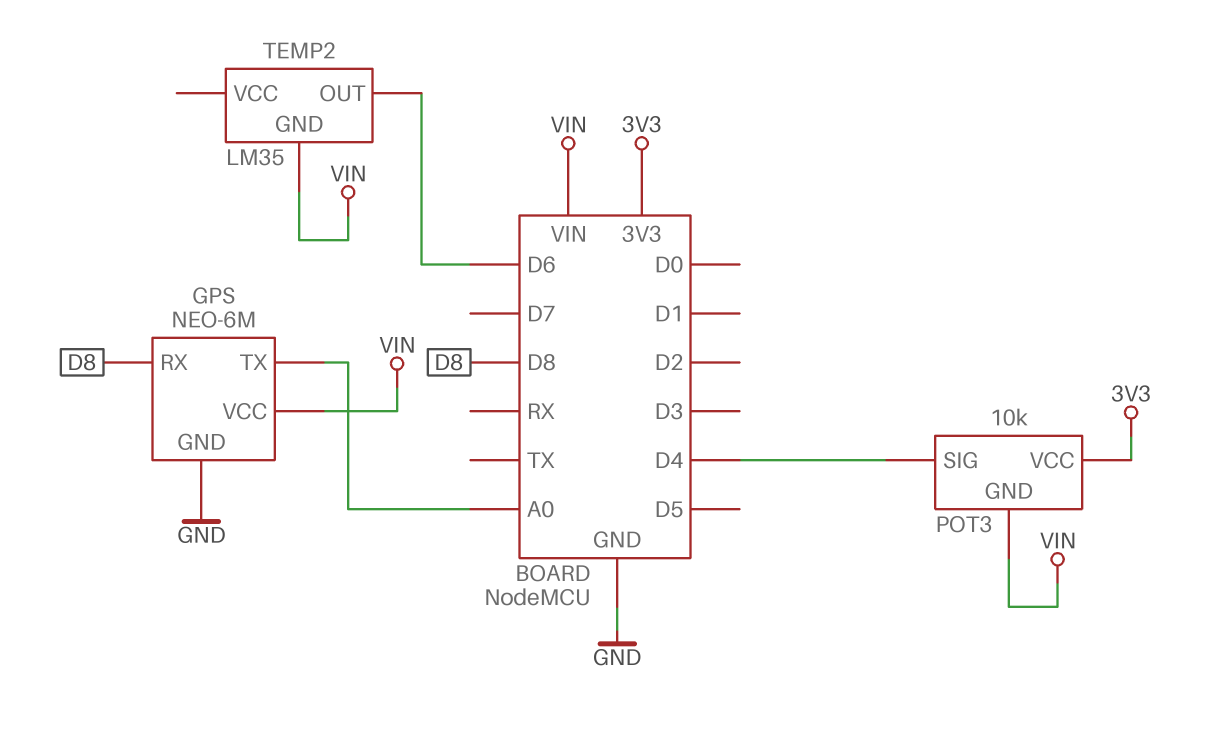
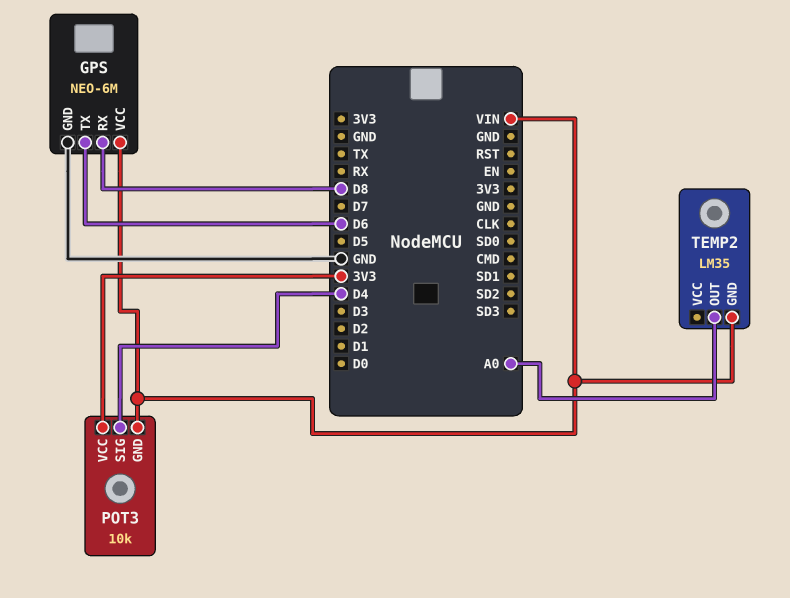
GPS pin TX: A0 -> D6
TEMP2 pin OUT: D6 -> A0

